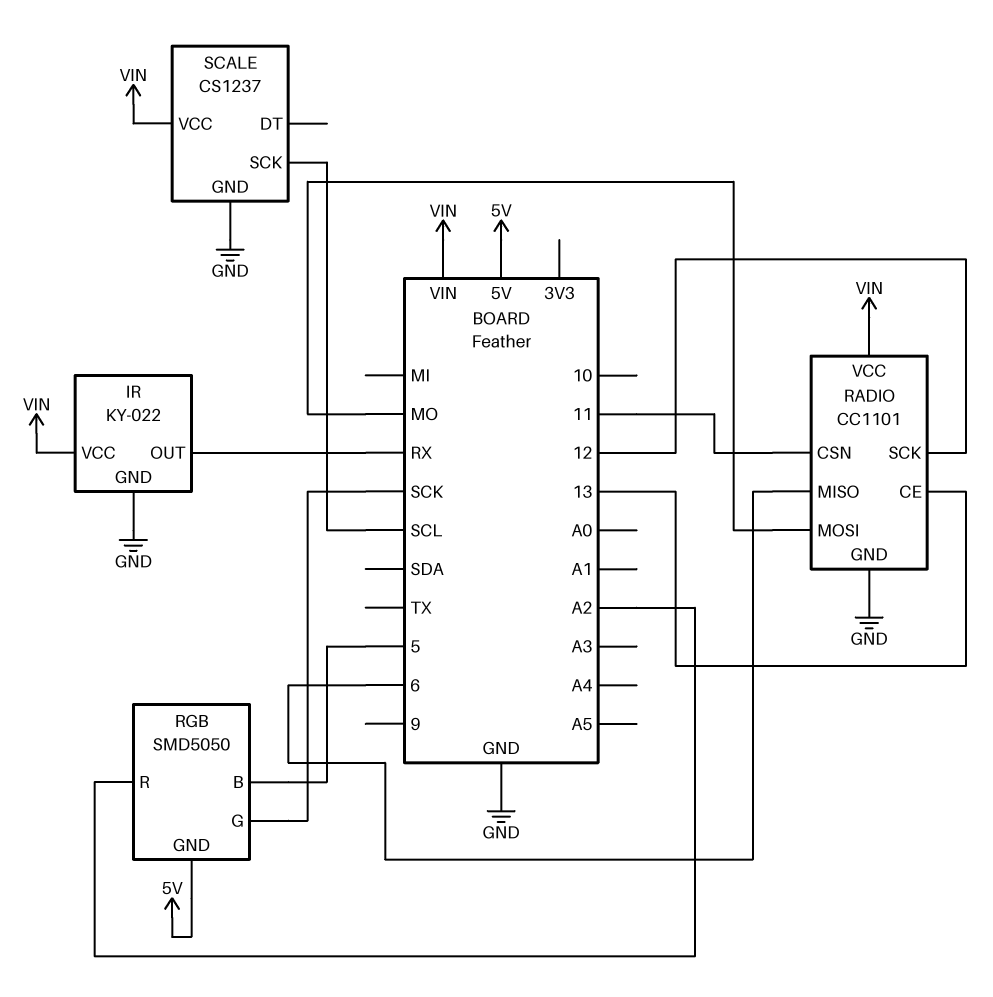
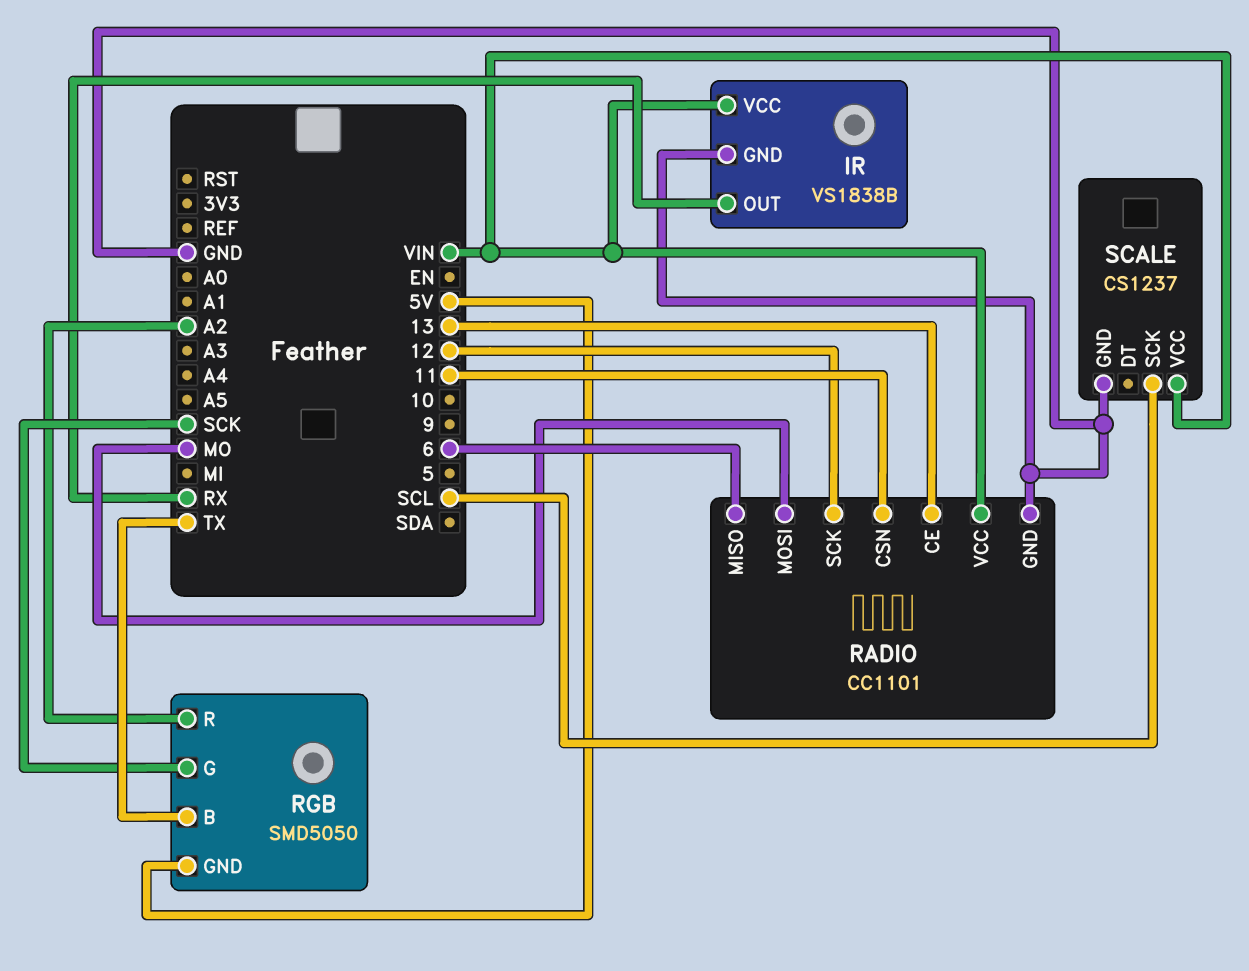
IR: KY-022 -> VS1838B
RGB pin B: 5 -> TX

